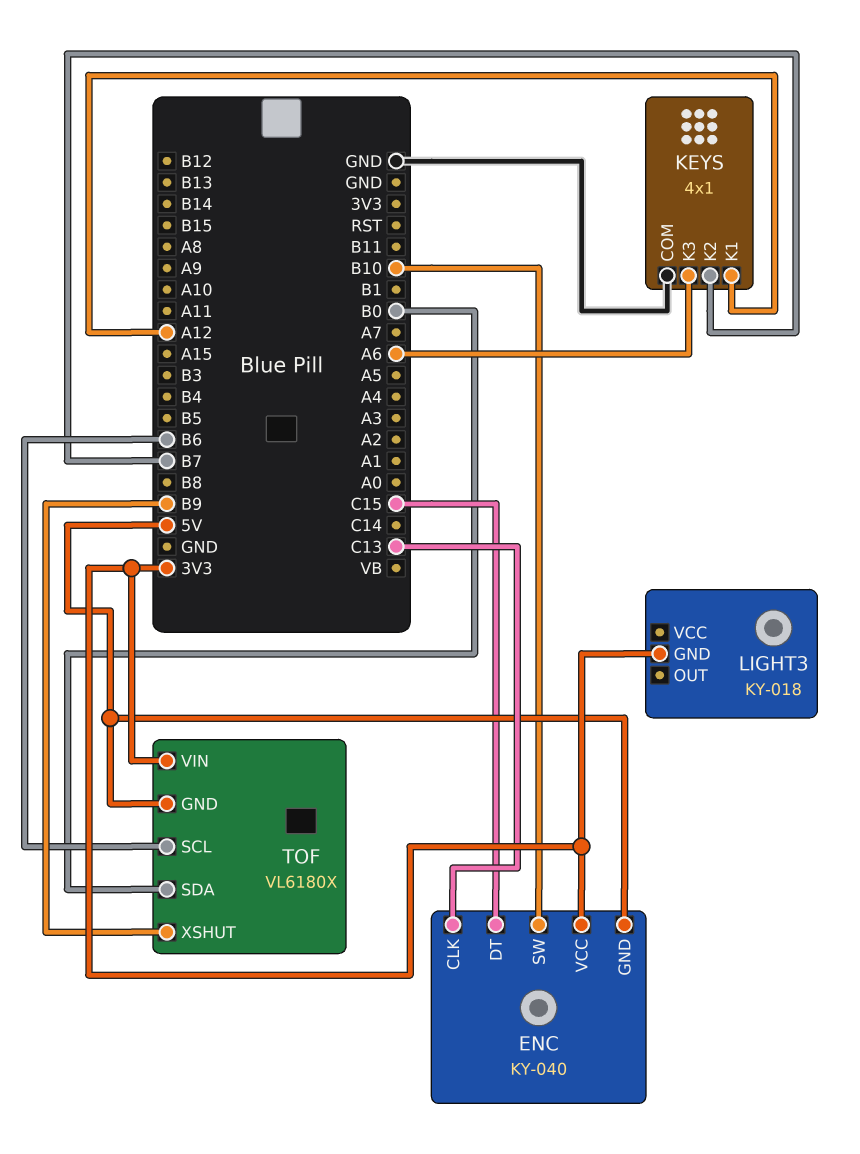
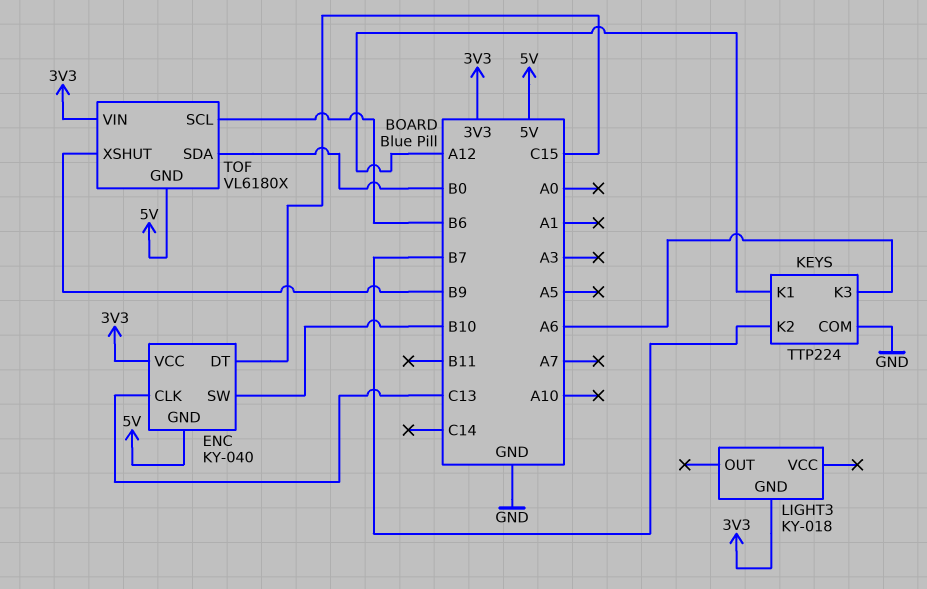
KEYS: 4x1 -> TTP224

